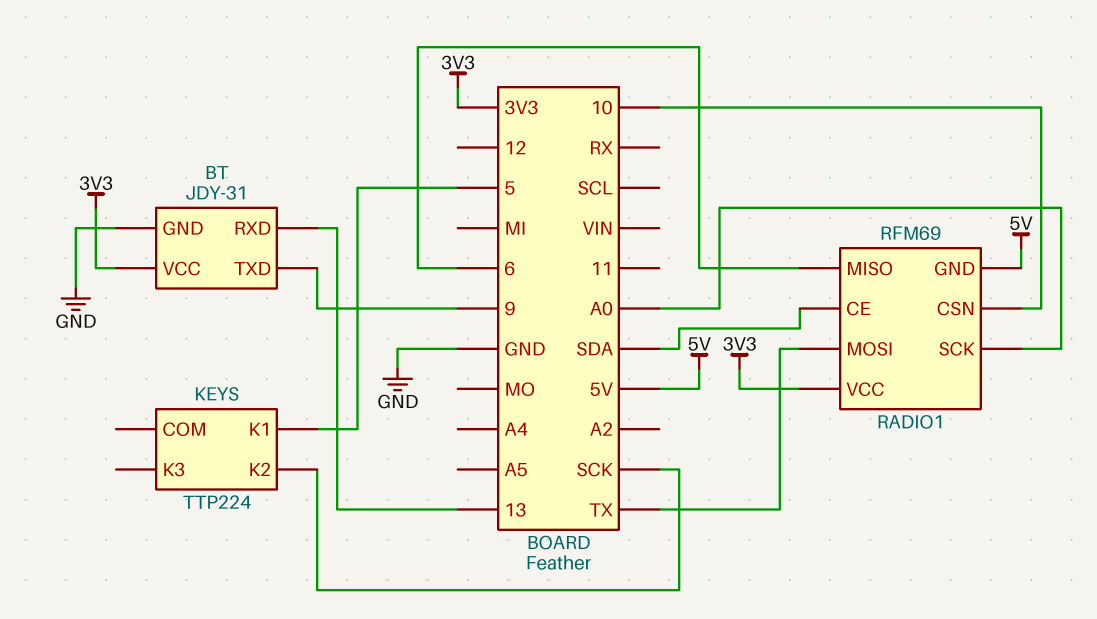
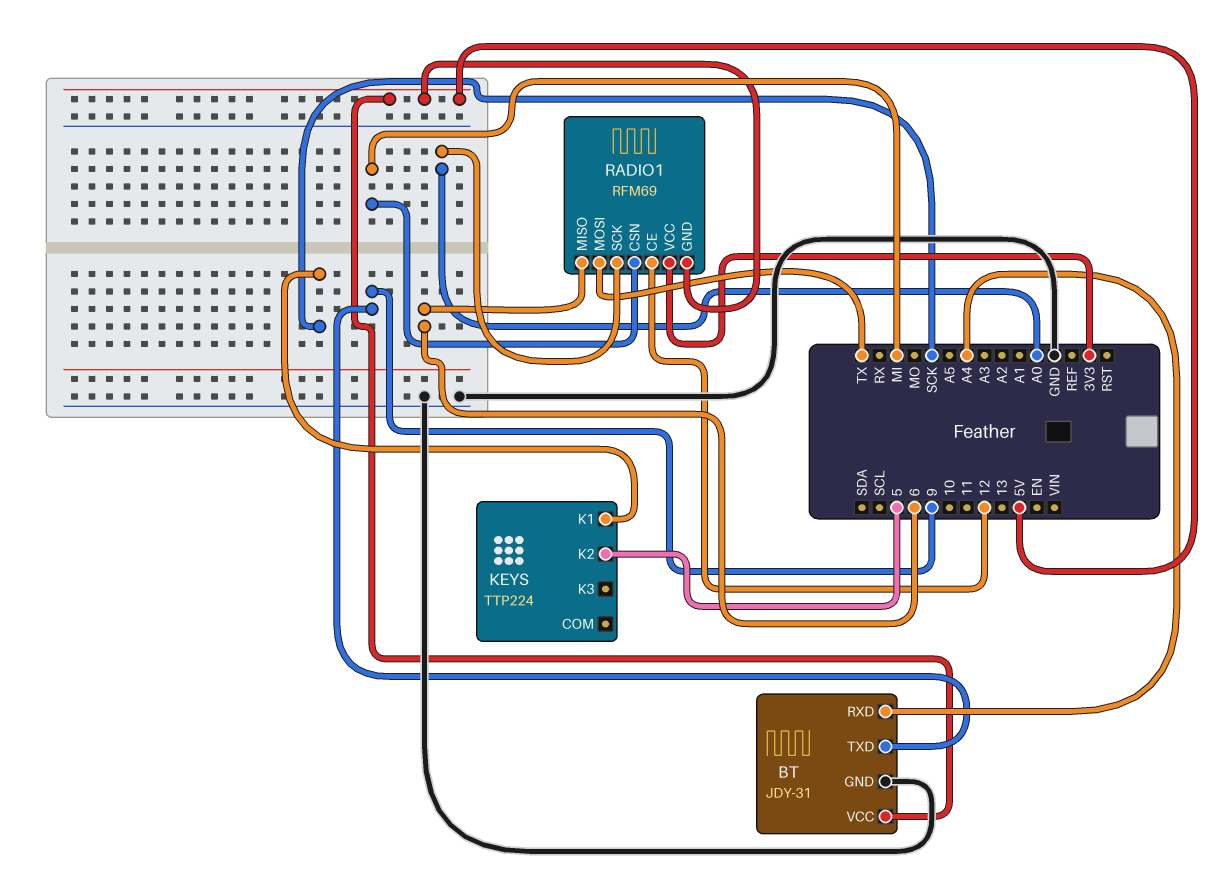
BT pin RXD: 13 -> A4
BT pin VCC: 3V3 -> 5V
KEYS pin K1: 5 -> SCK
KEYS pin K2: SCK -> 5
RADIO1 pin CE: SDA -> 12
RADIO1 pin CSN: 10 -> MI

